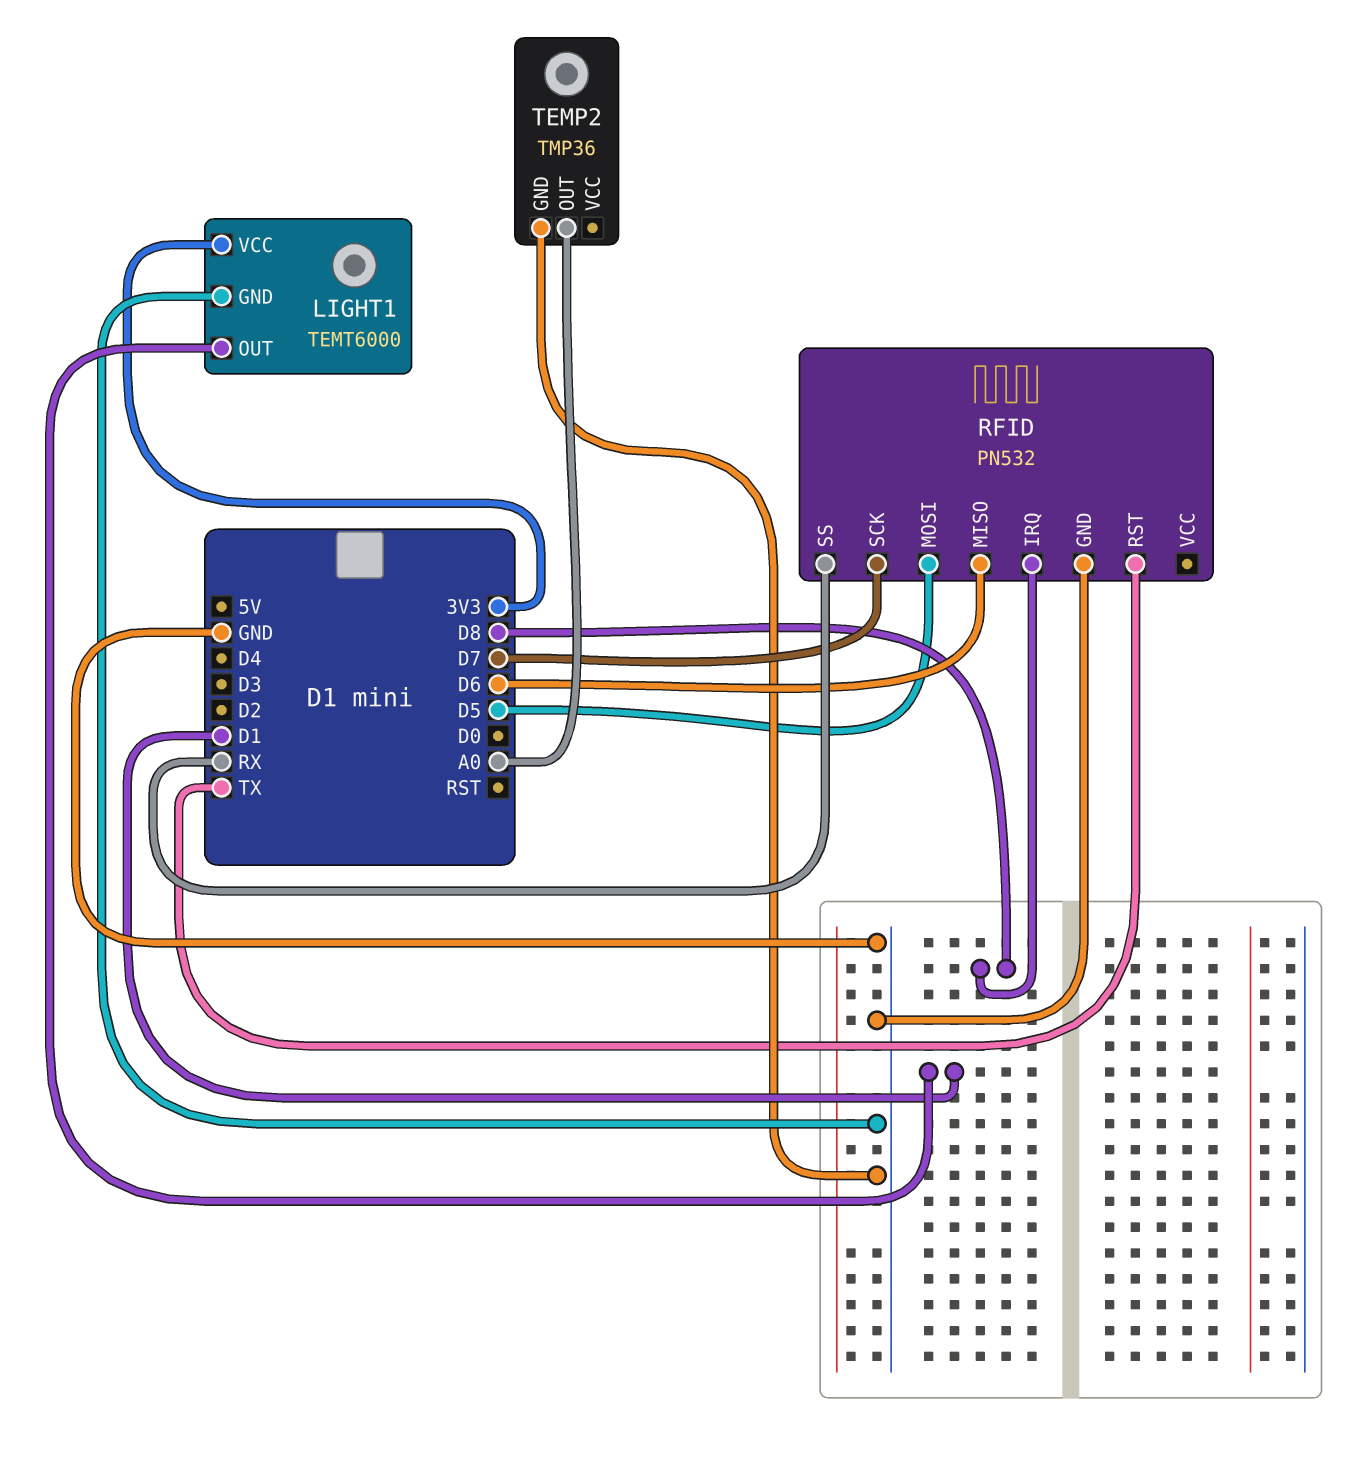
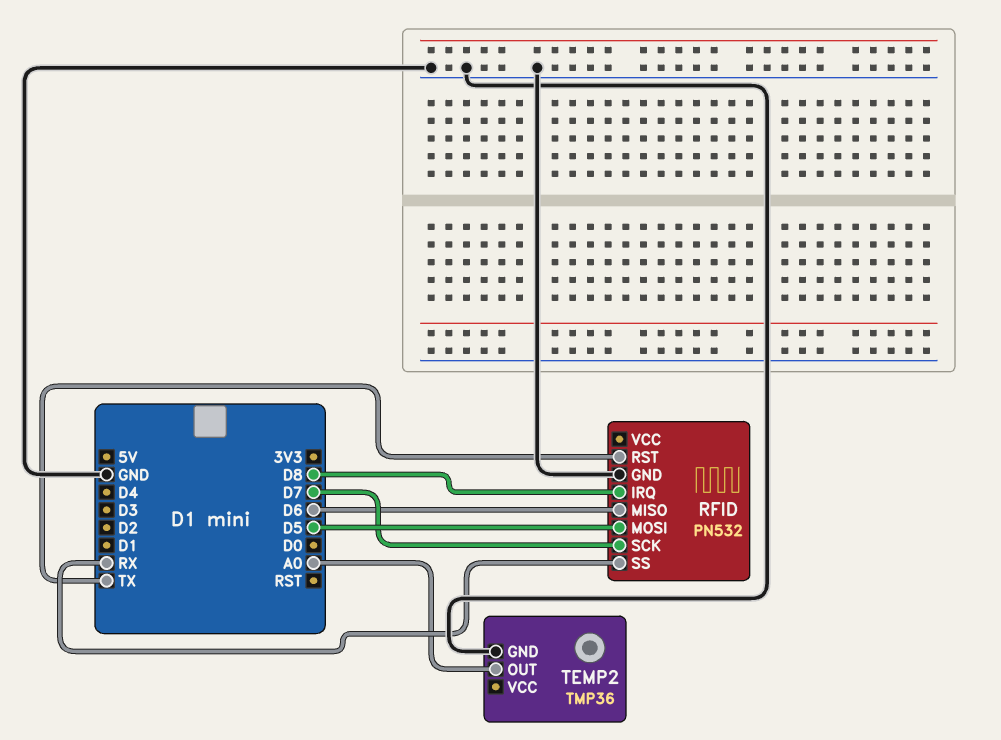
LIGHT1: TEMT6000 -> none
LIGHT1 pin GND: GND -> none
LIGHT1 pin OUT: D1 -> none
LIGHT1 pin VCC: 3V3 -> none

